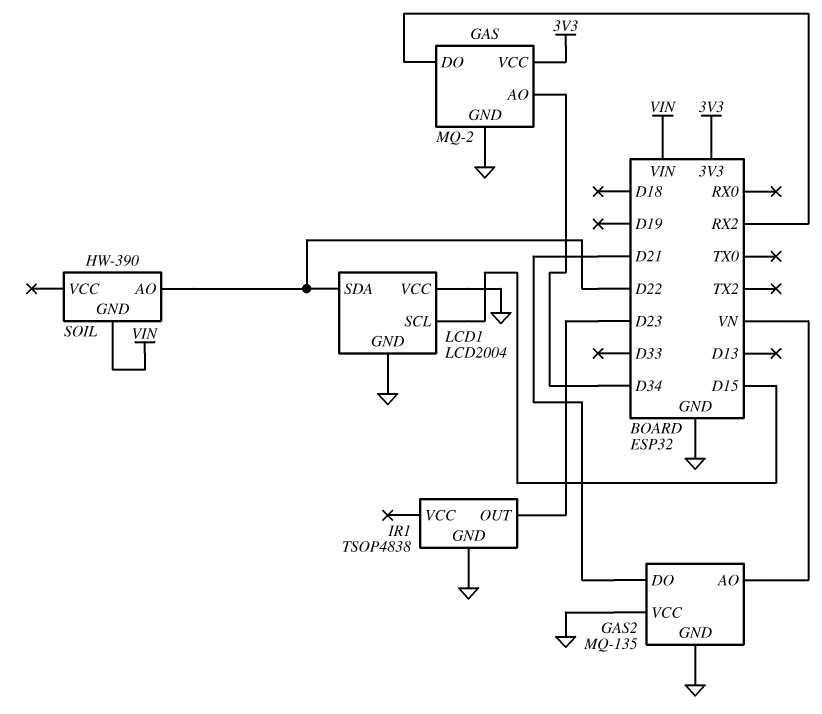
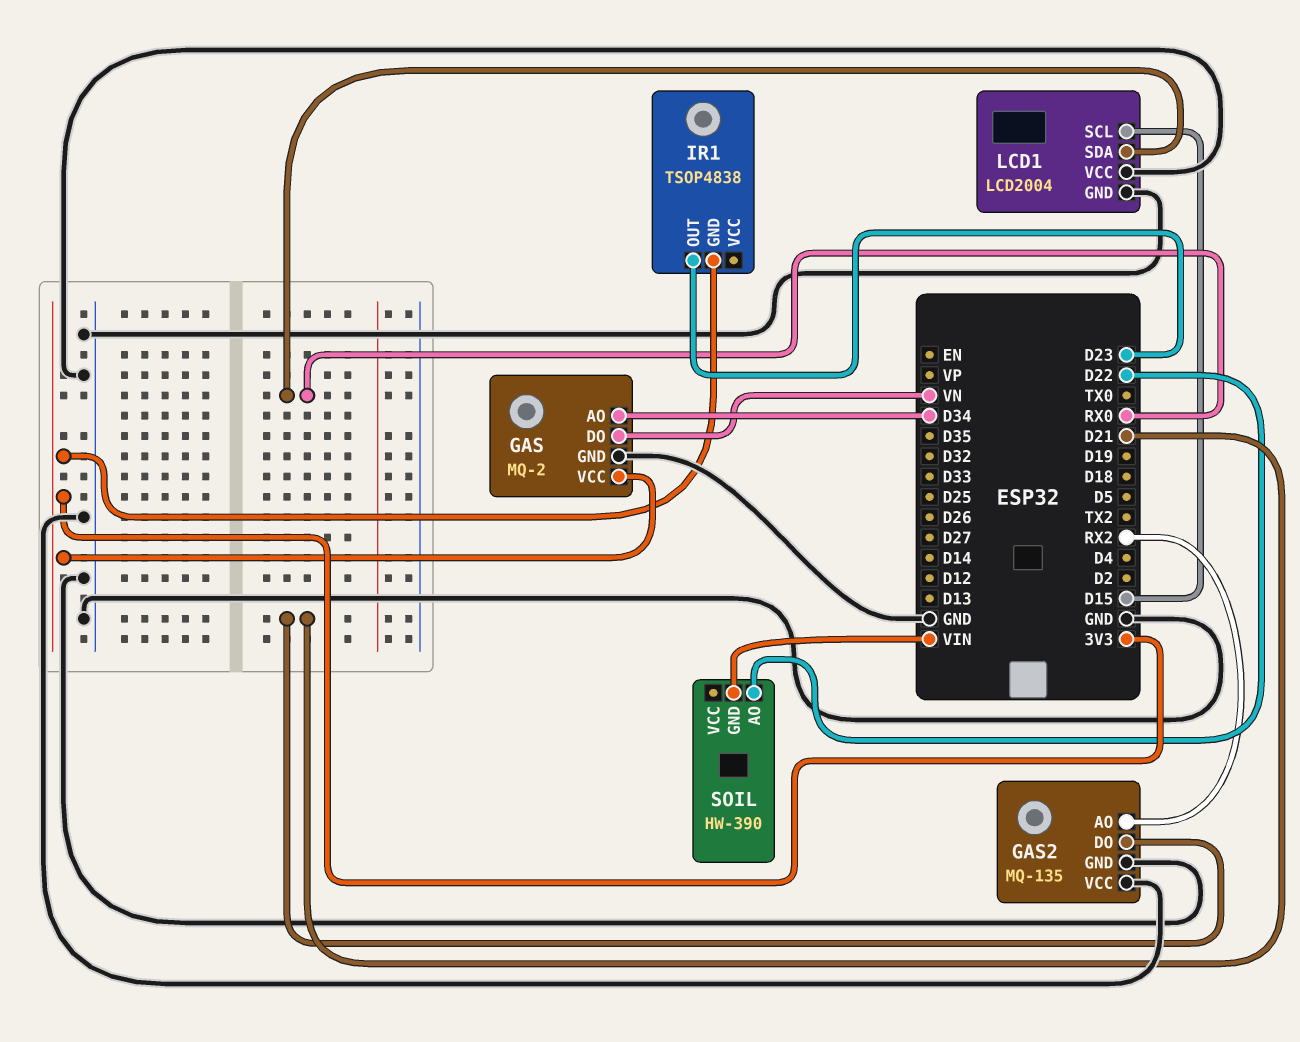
GAS pin DO: RX2 -> VN
GAS2 pin AO: VN -> RX2
IR1 pin GND: GND -> 3V3
LCD1 pin SDA: D22 -> RX0

